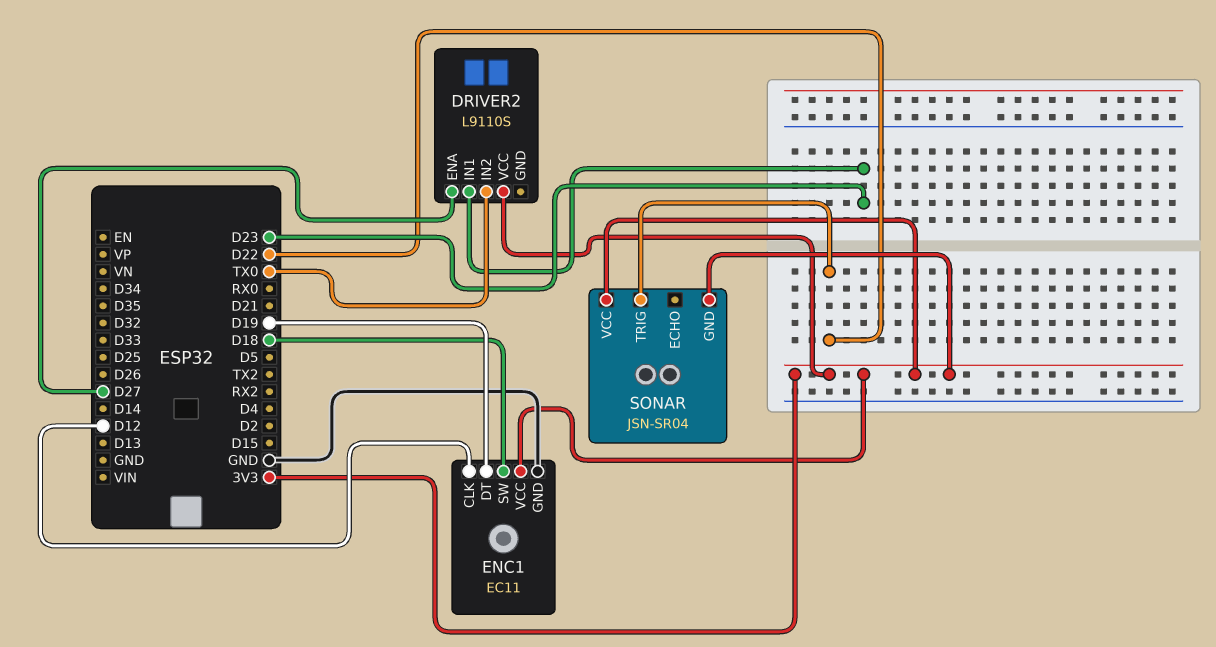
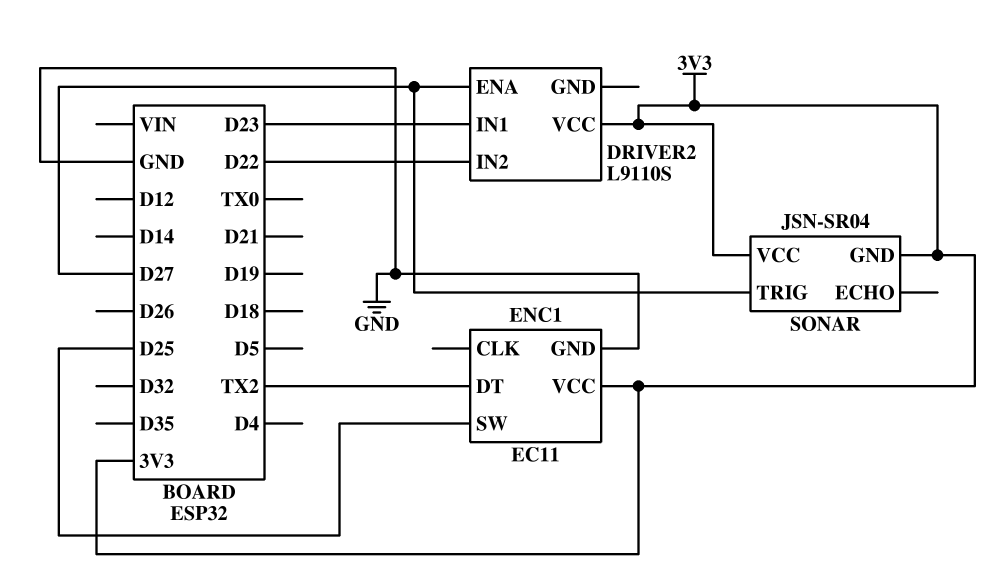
DRIVER2 pin IN2: TX0 -> D22
ENC1 pin CLK: D12 -> none
ENC1 pin DT: D19 -> TX2
ENC1 pin SW: D18 -> D25
SONAR pin TRIG: D22 -> D27

